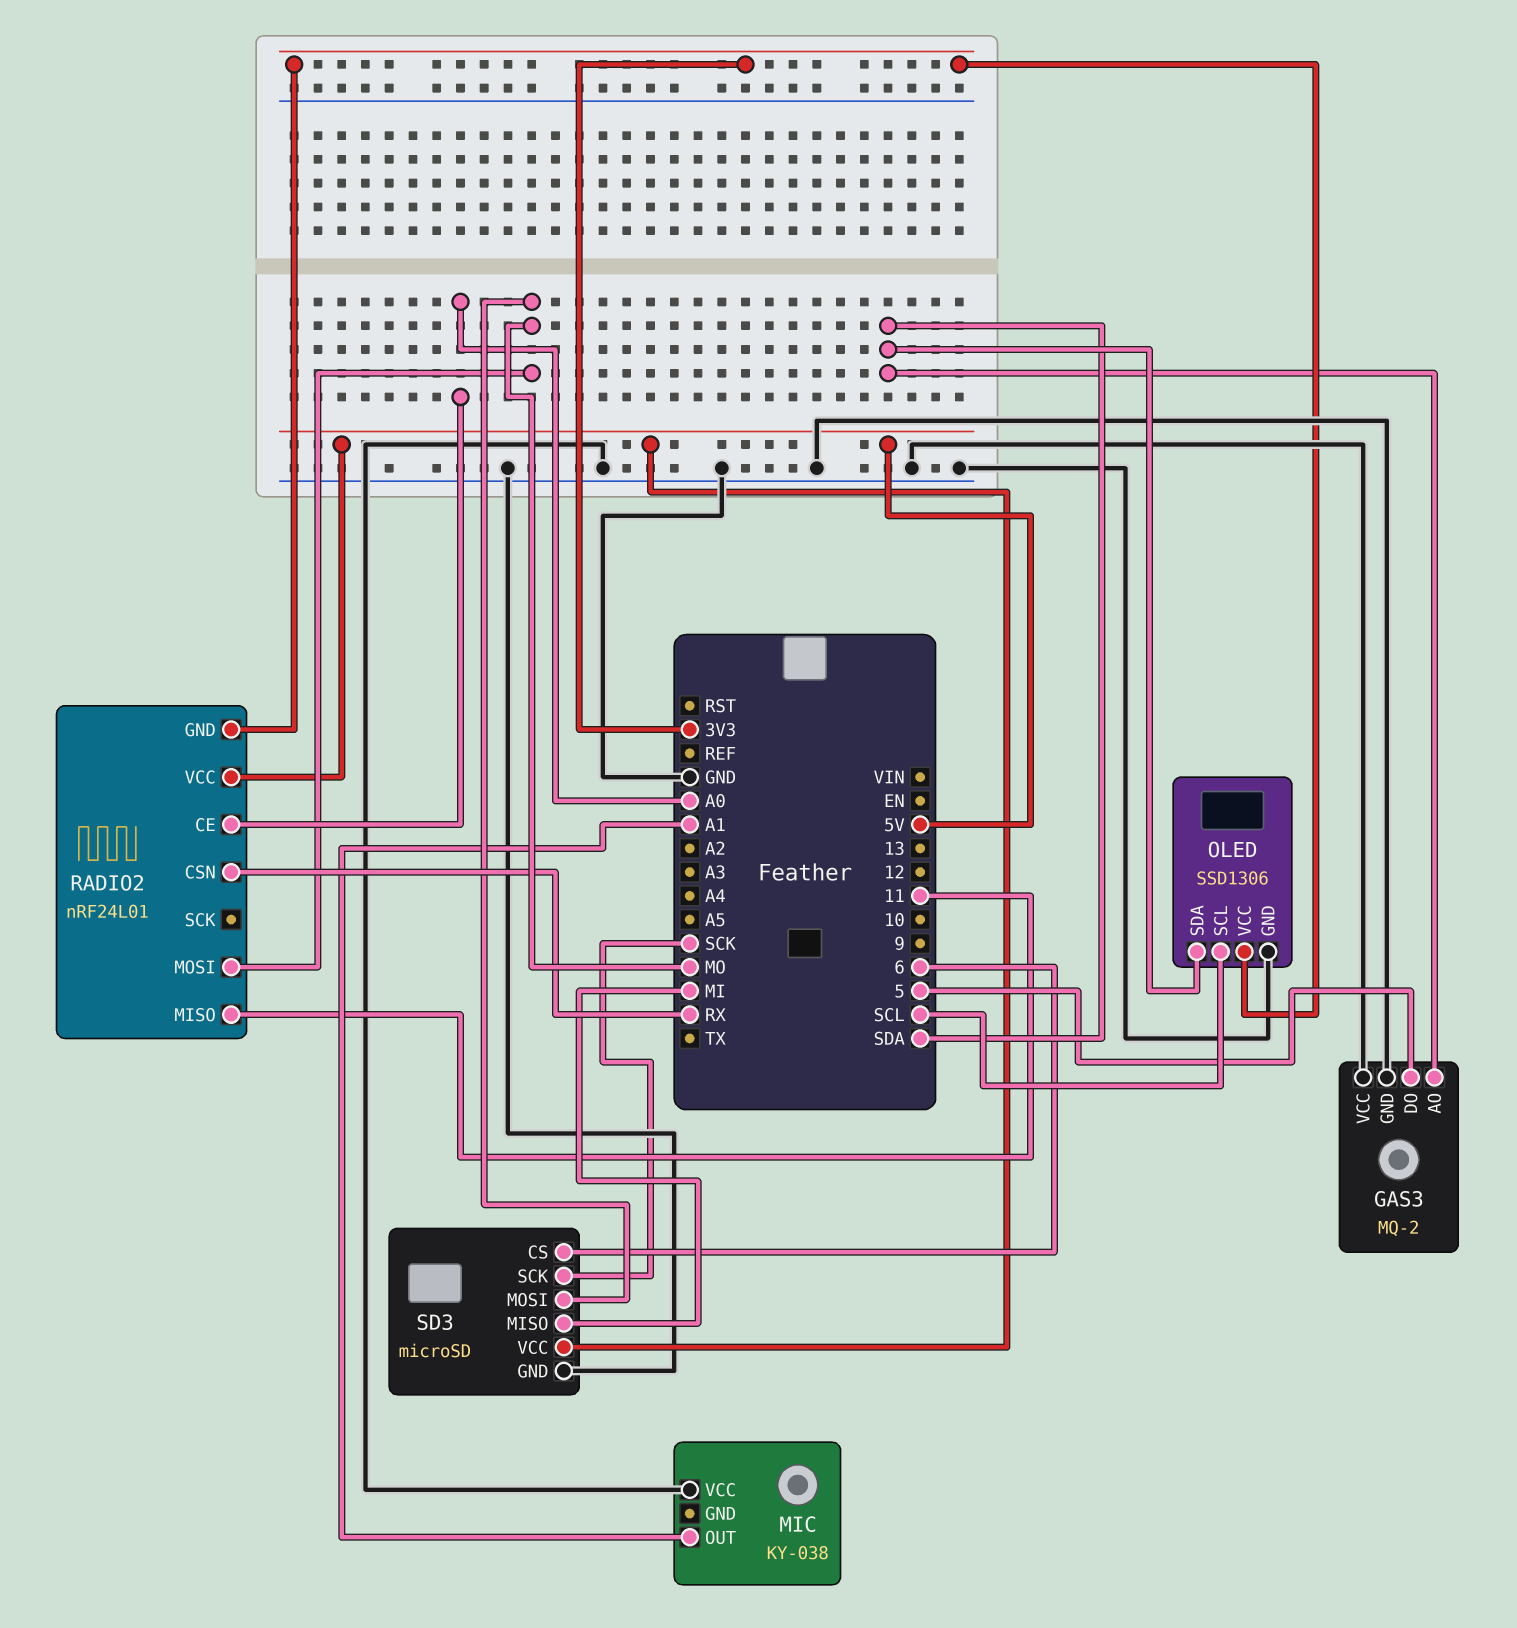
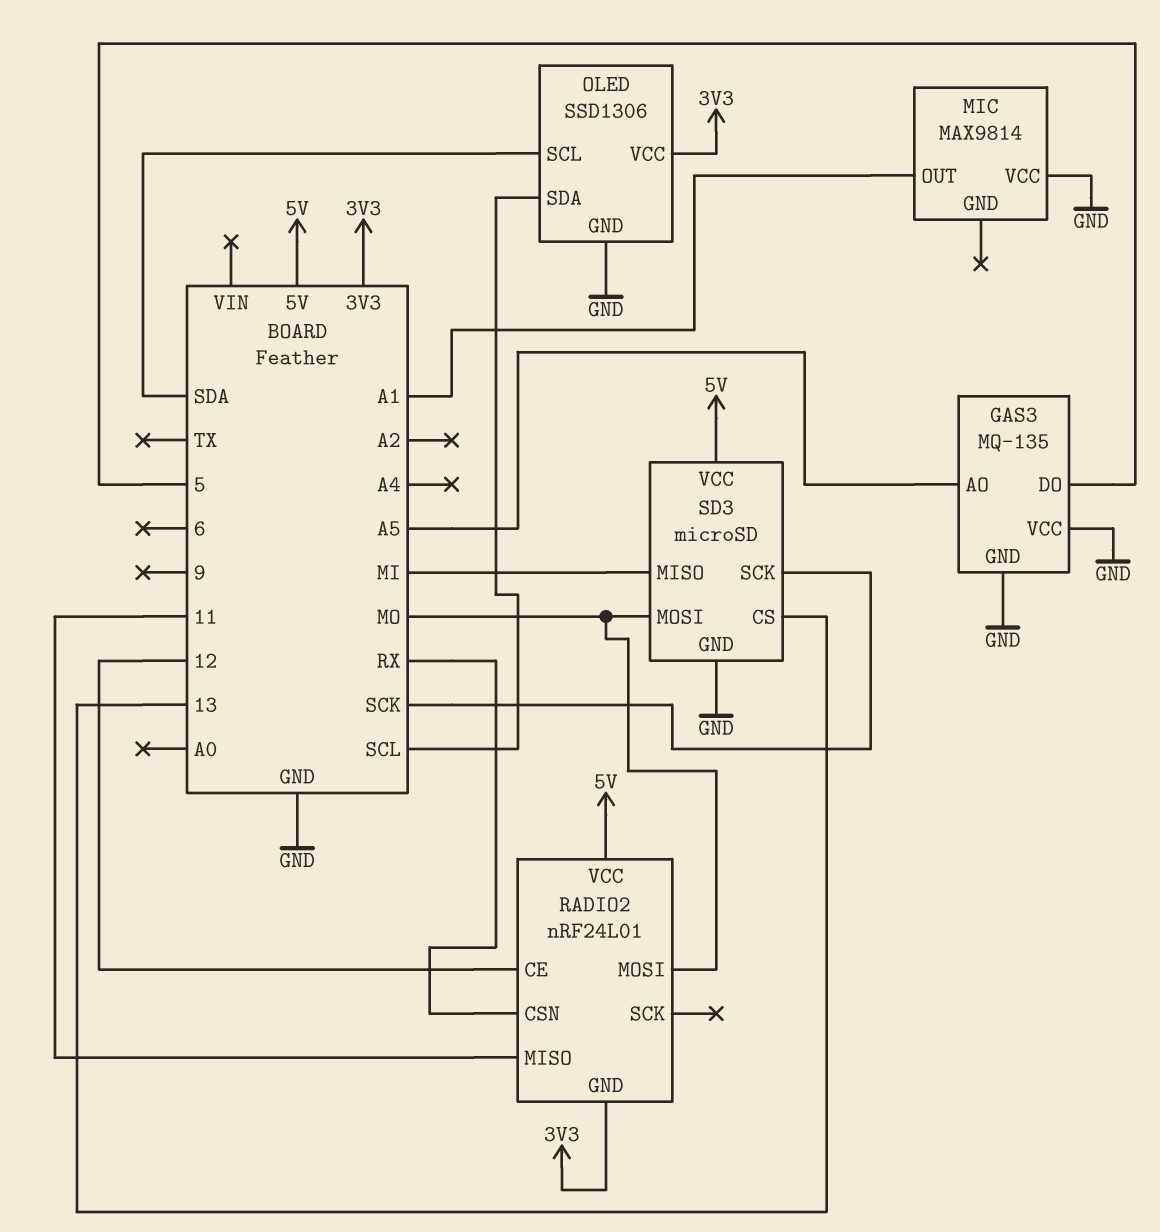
GAS3: MQ-2 -> MQ-135
GAS3 pin AO: SDA -> A5
MIC: KY-038 -> MAX9814
OLED pin SCL: SCL -> SDA
OLED pin SDA: SDA -> SCL
RADIO2 pin CE: A0 -> 12
SD3 pin CS: 6 -> 13

